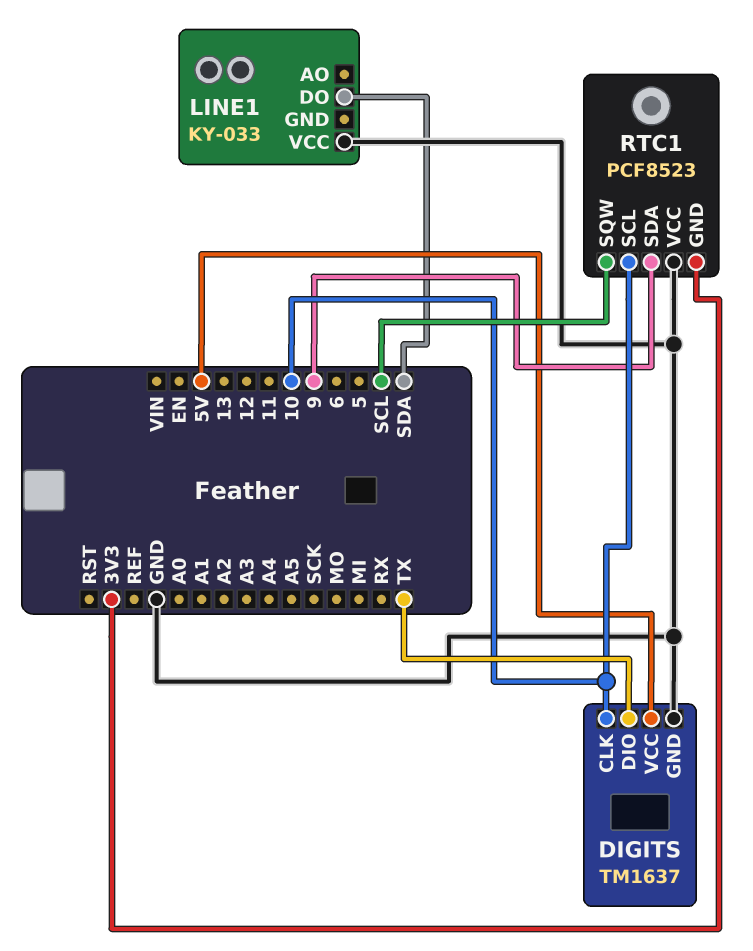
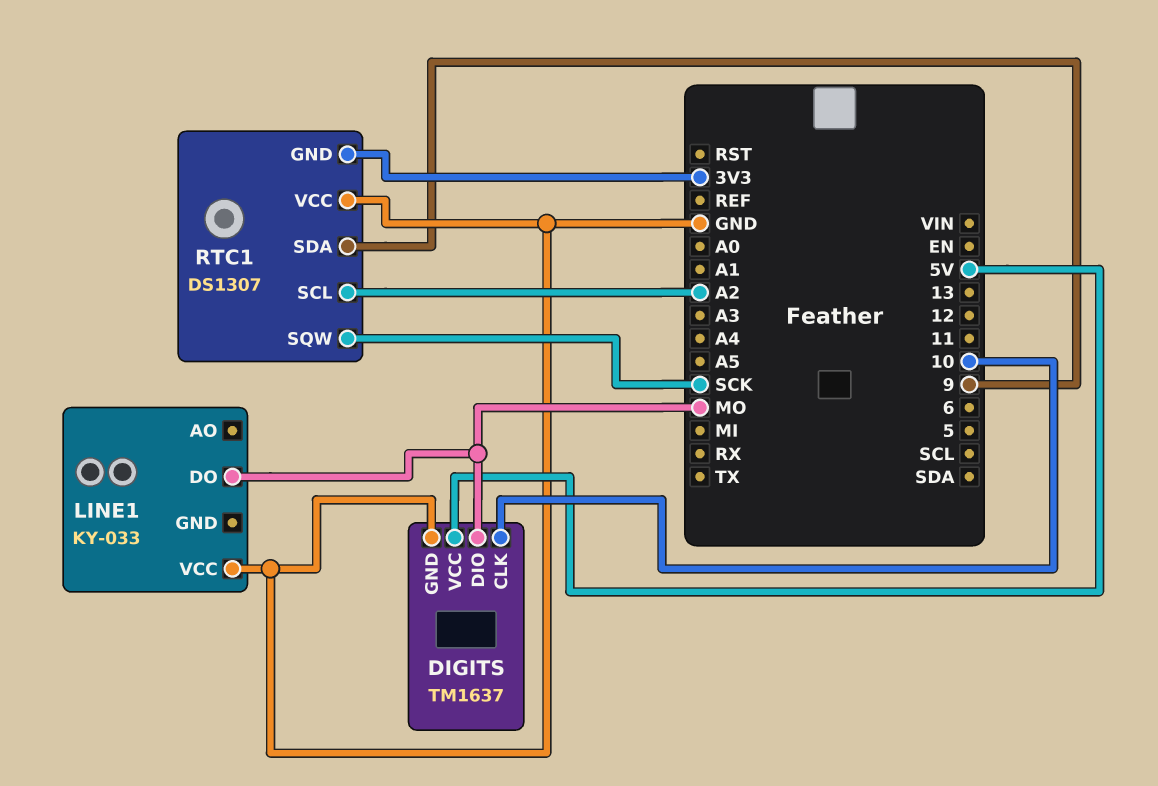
DIGITS pin DIO: TX -> MO
LINE1 pin DO: SDA -> MO
RTC1: PCF8523 -> DS1307
RTC1 pin SCL: 10 -> A2
RTC1 pin SQW: SCL -> SCK

